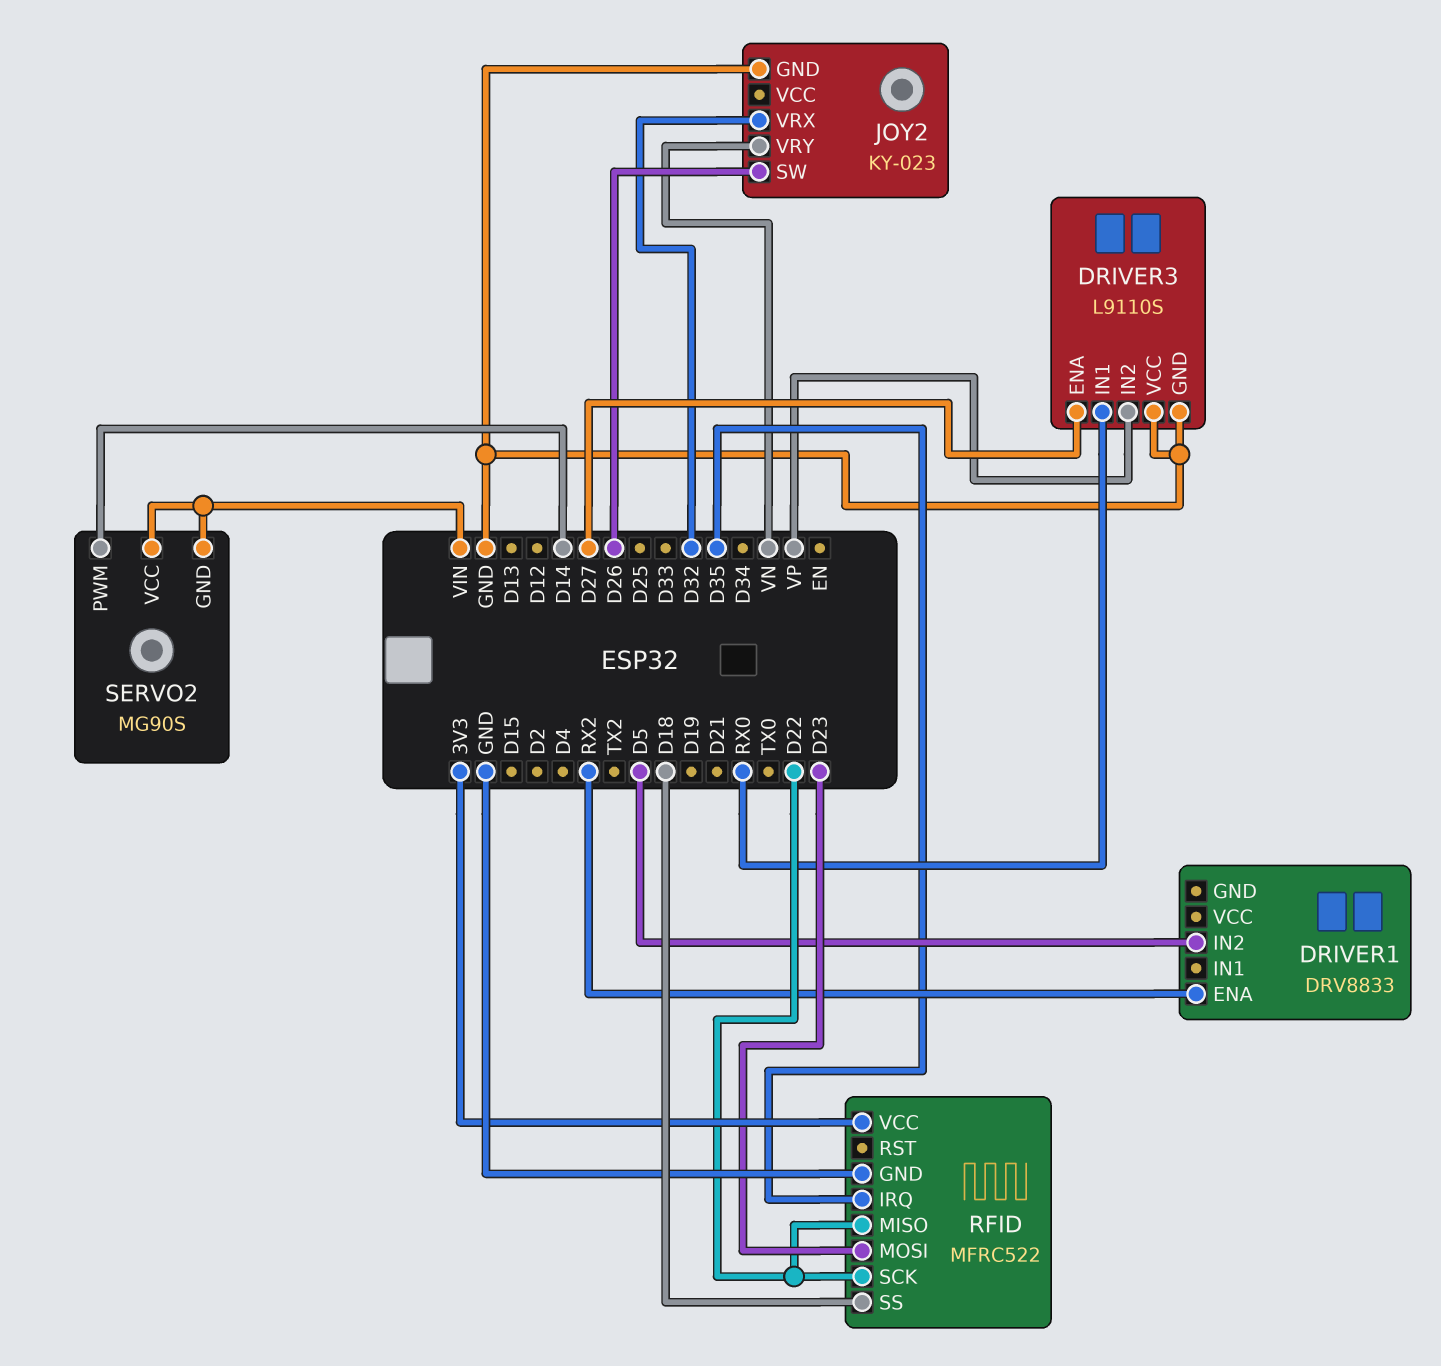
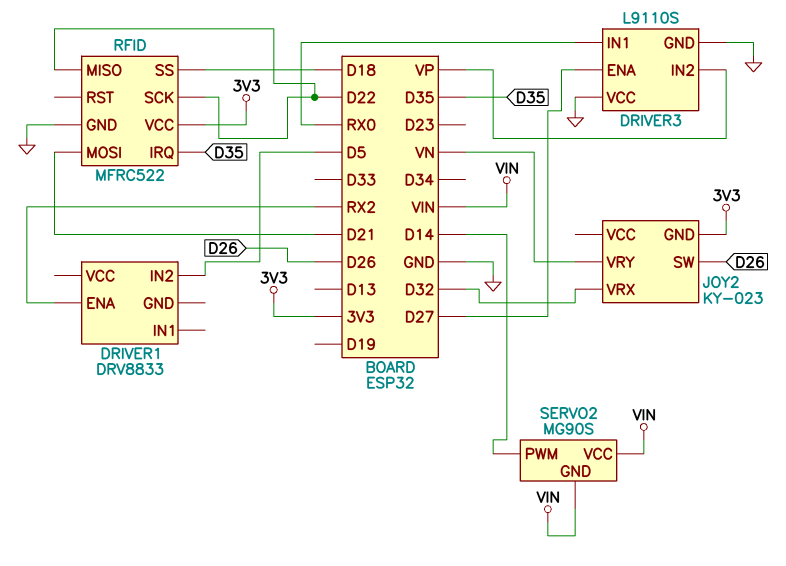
JOY2 pin GND: GND -> 3V3
RFID pin MOSI: D23 -> D21

